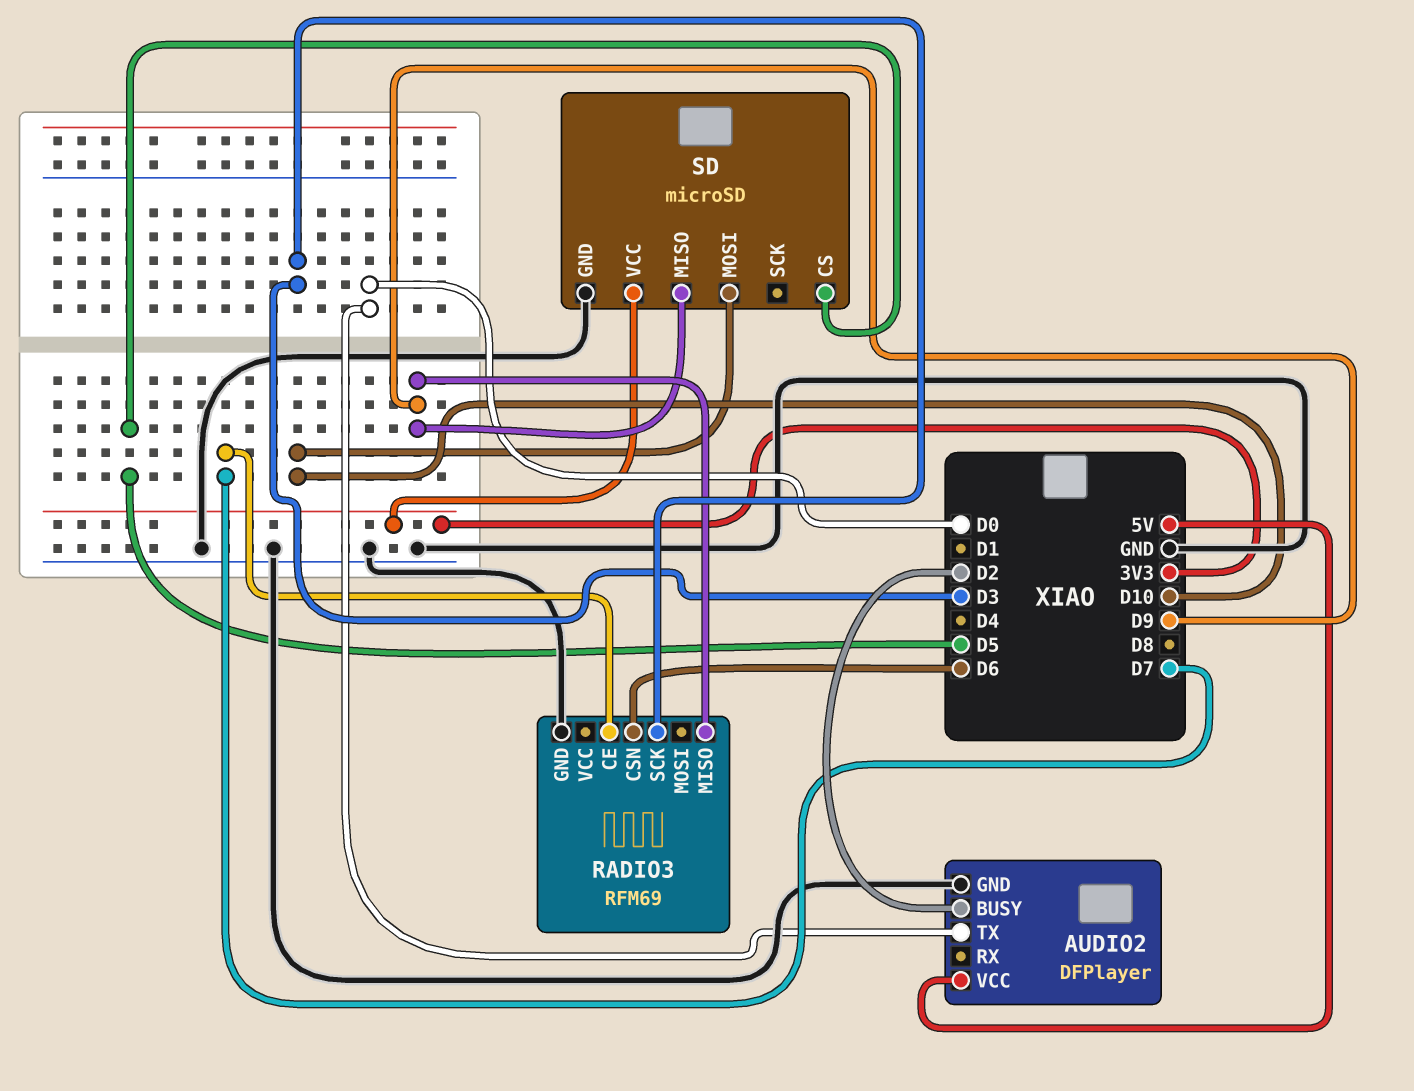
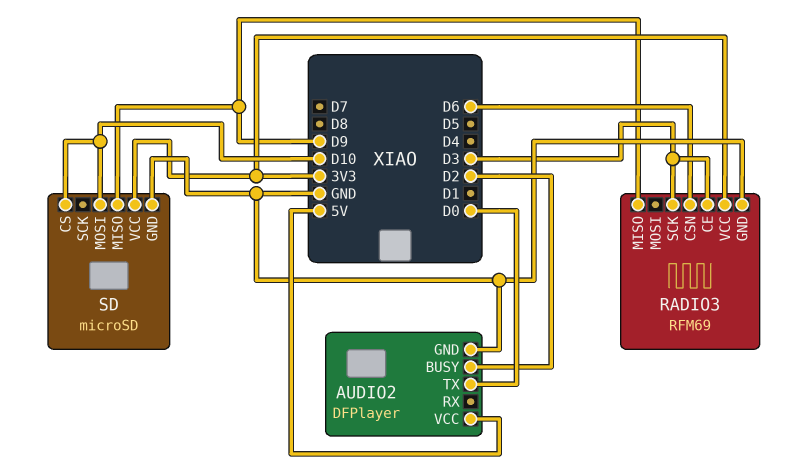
RADIO3 pin CE: D7 -> D3
RADIO3 pin VCC: none -> 3V3
SD pin CS: D5 -> D10

